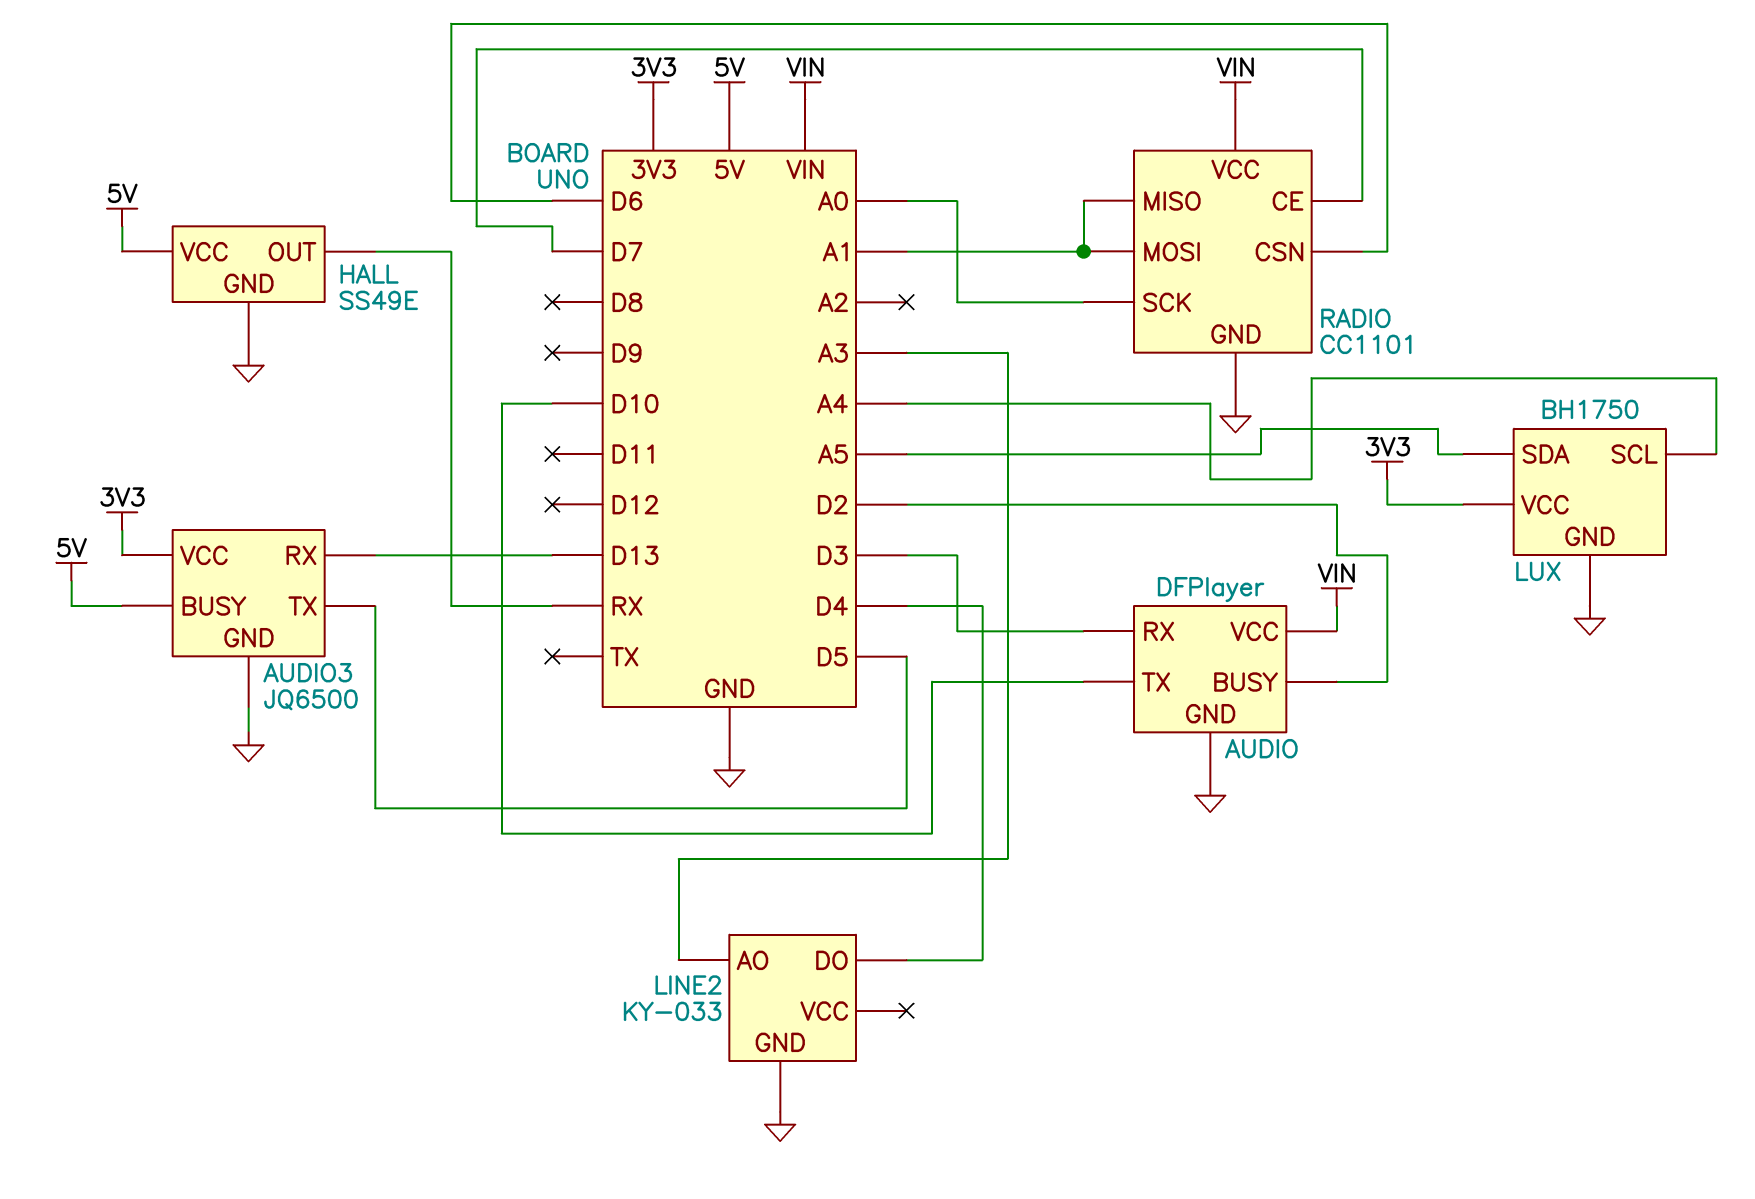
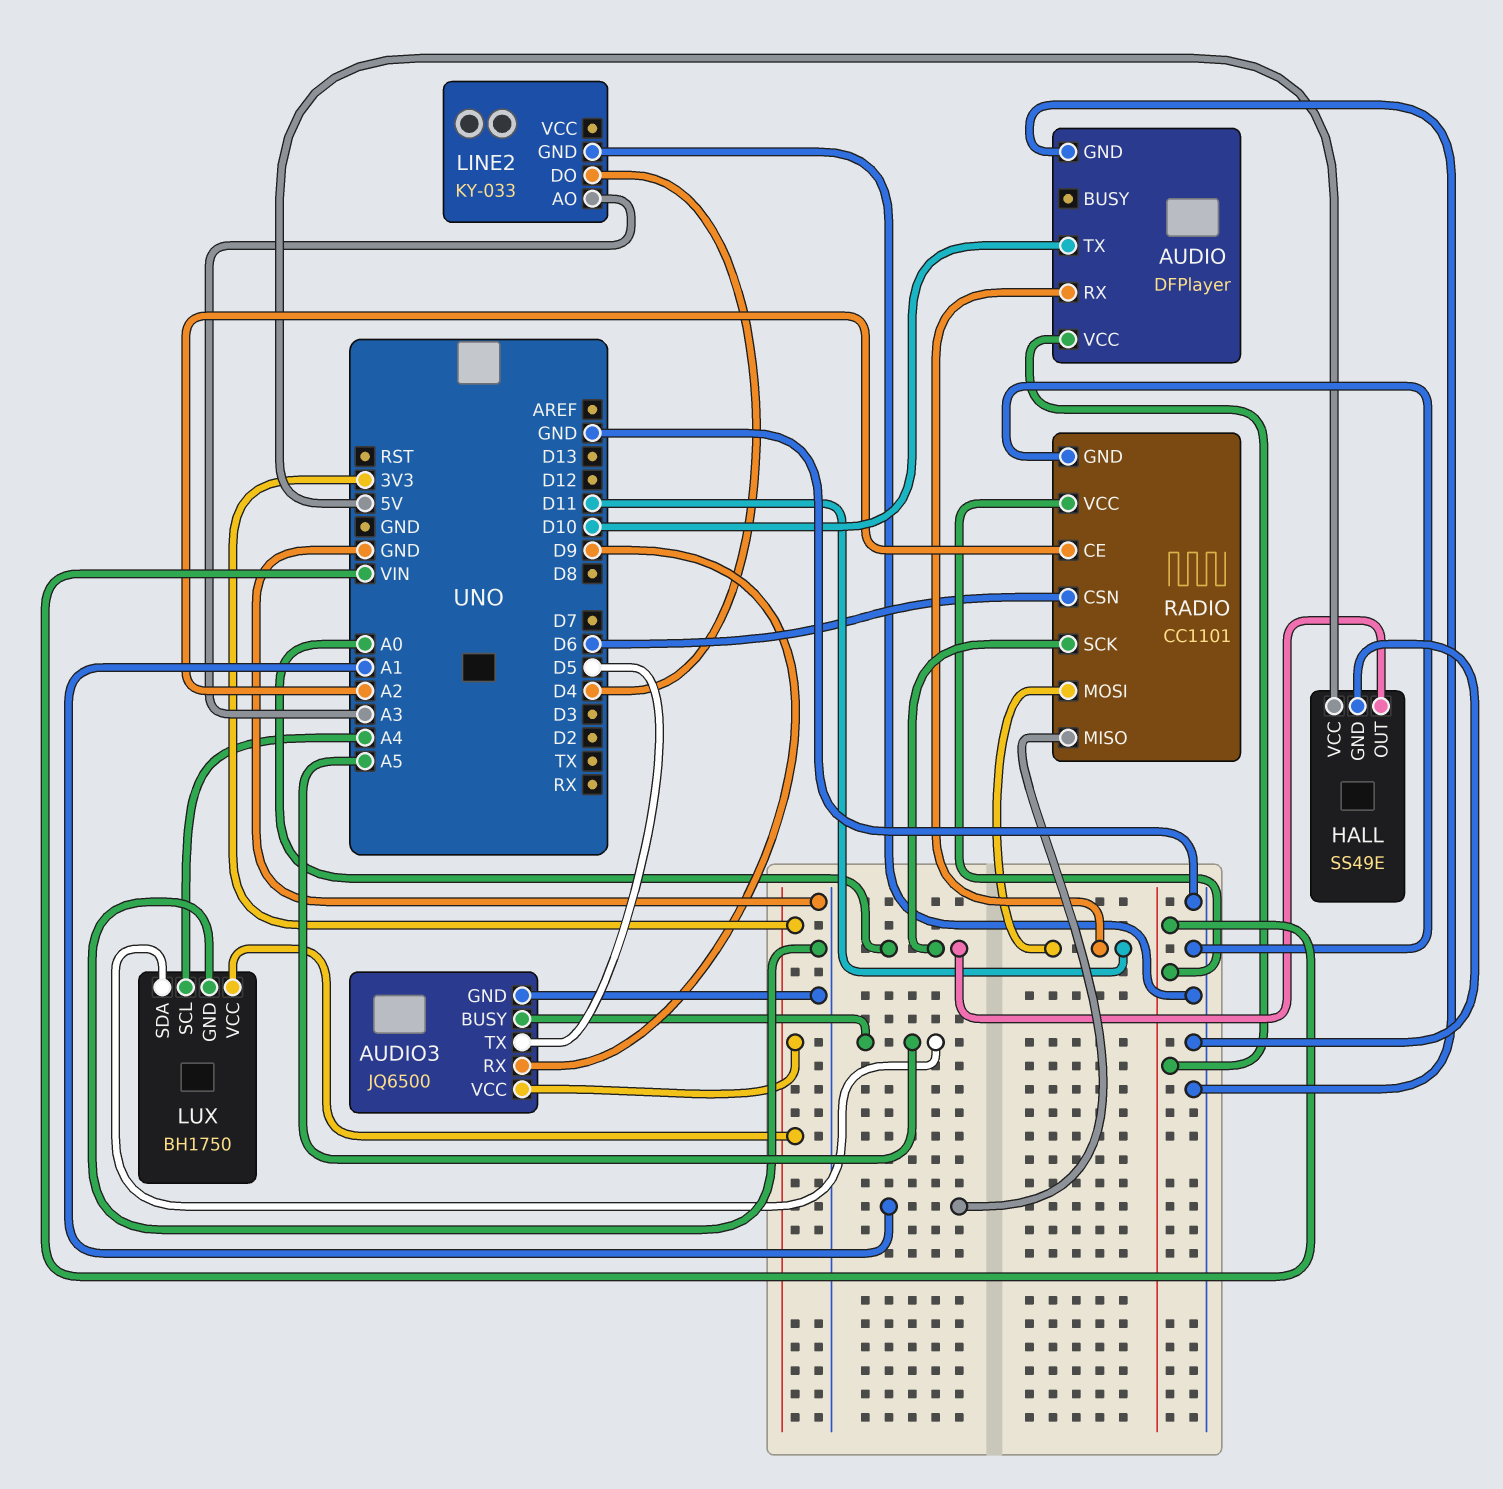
AUDIO pin BUSY: D2 -> none
AUDIO pin RX: D3 -> D11
AUDIO3 pin BUSY: 5V -> A5
AUDIO3 pin RX: D13 -> D9
HALL pin OUT: RX -> A0
RADIO pin CE: D7 -> A2
RADIO pin MOSI: A1 -> D11

